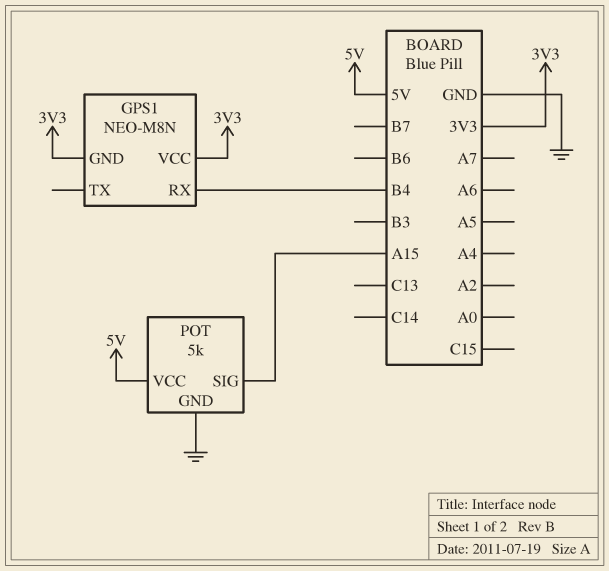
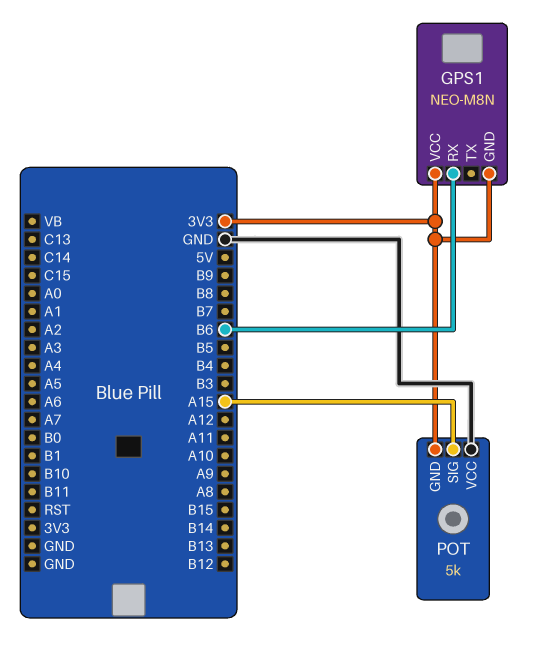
GPS1 pin RX: B4 -> B6
POT pin GND: GND -> 3V3
POT pin VCC: 5V -> GND

